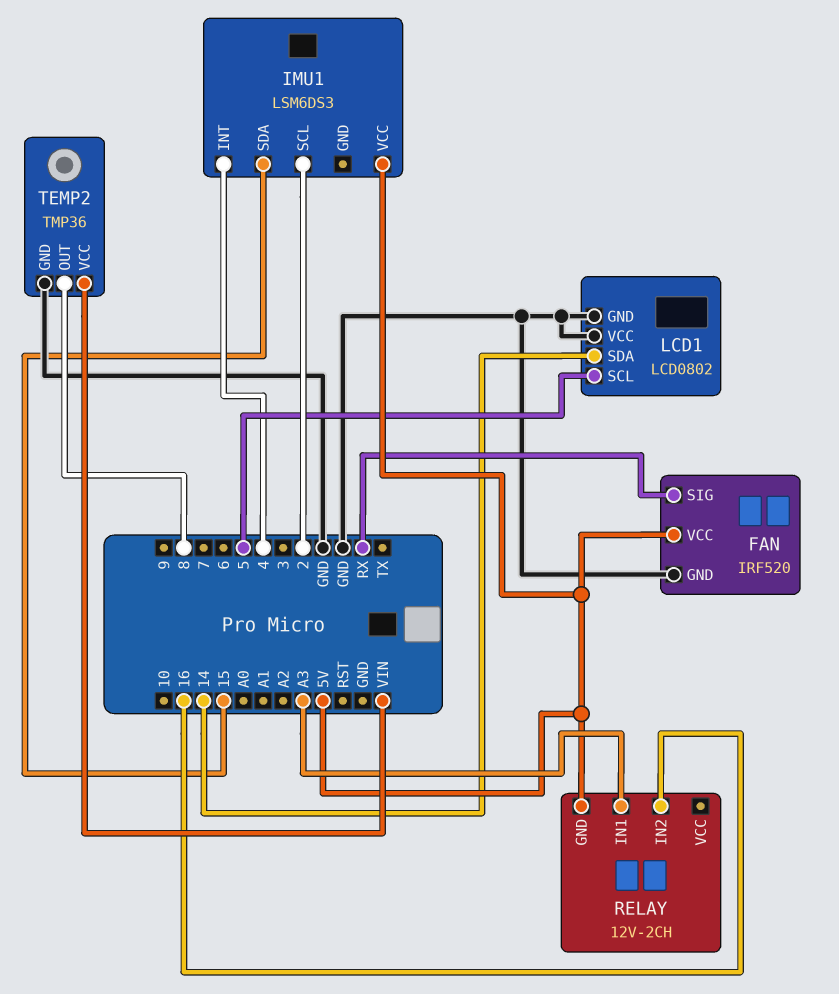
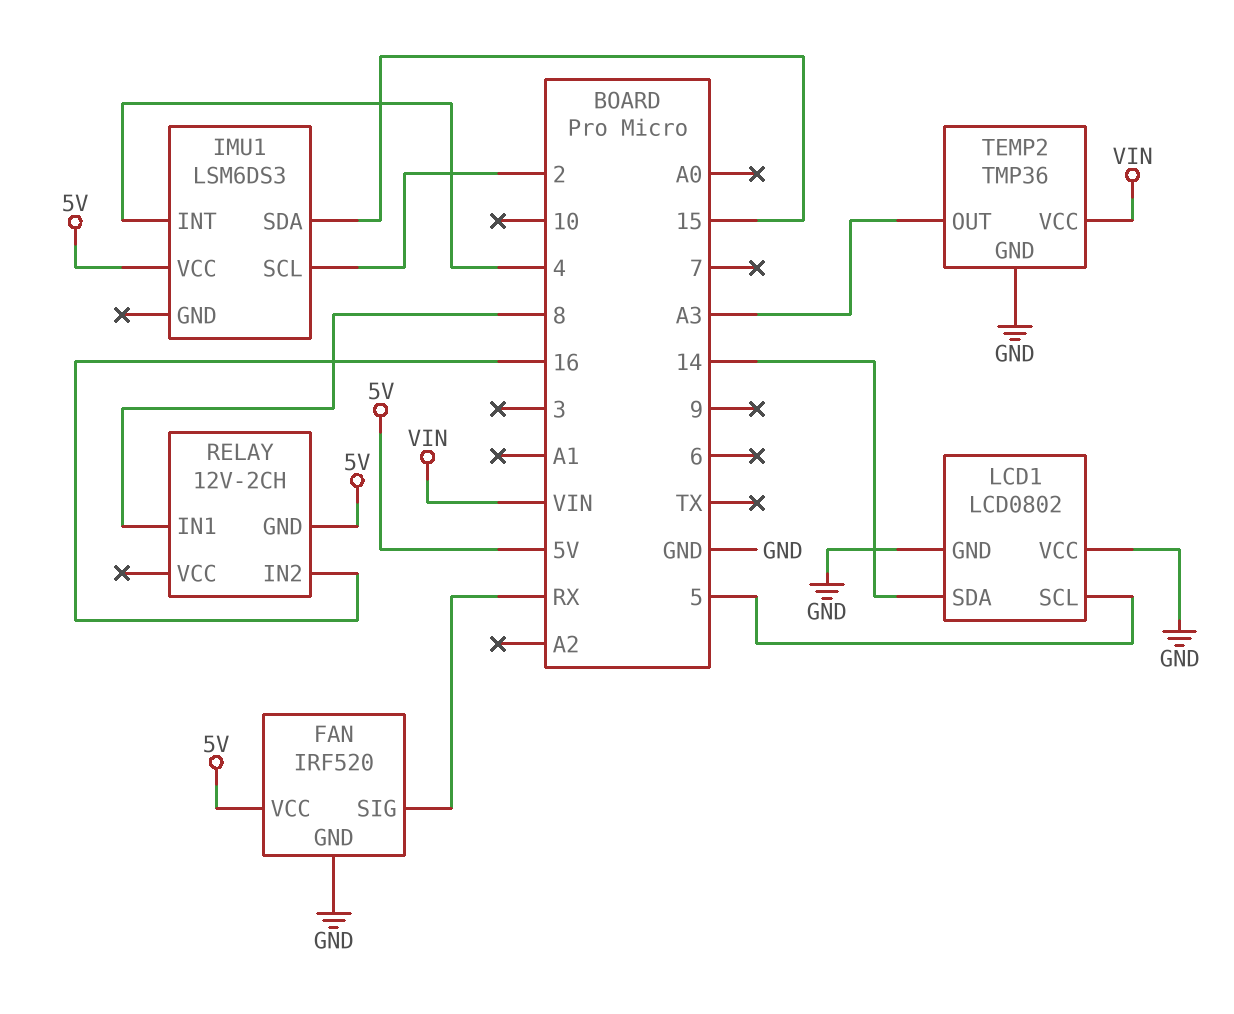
RELAY pin IN1: A3 -> 8
TEMP2 pin OUT: 8 -> A3

